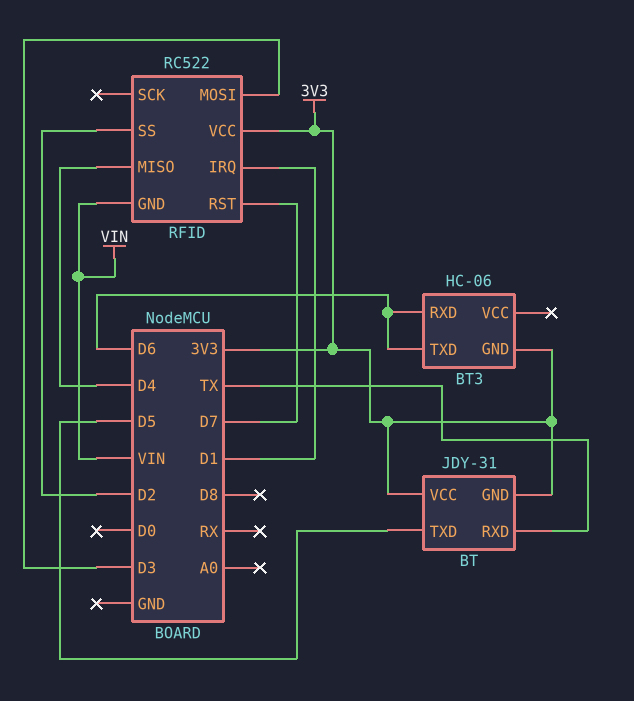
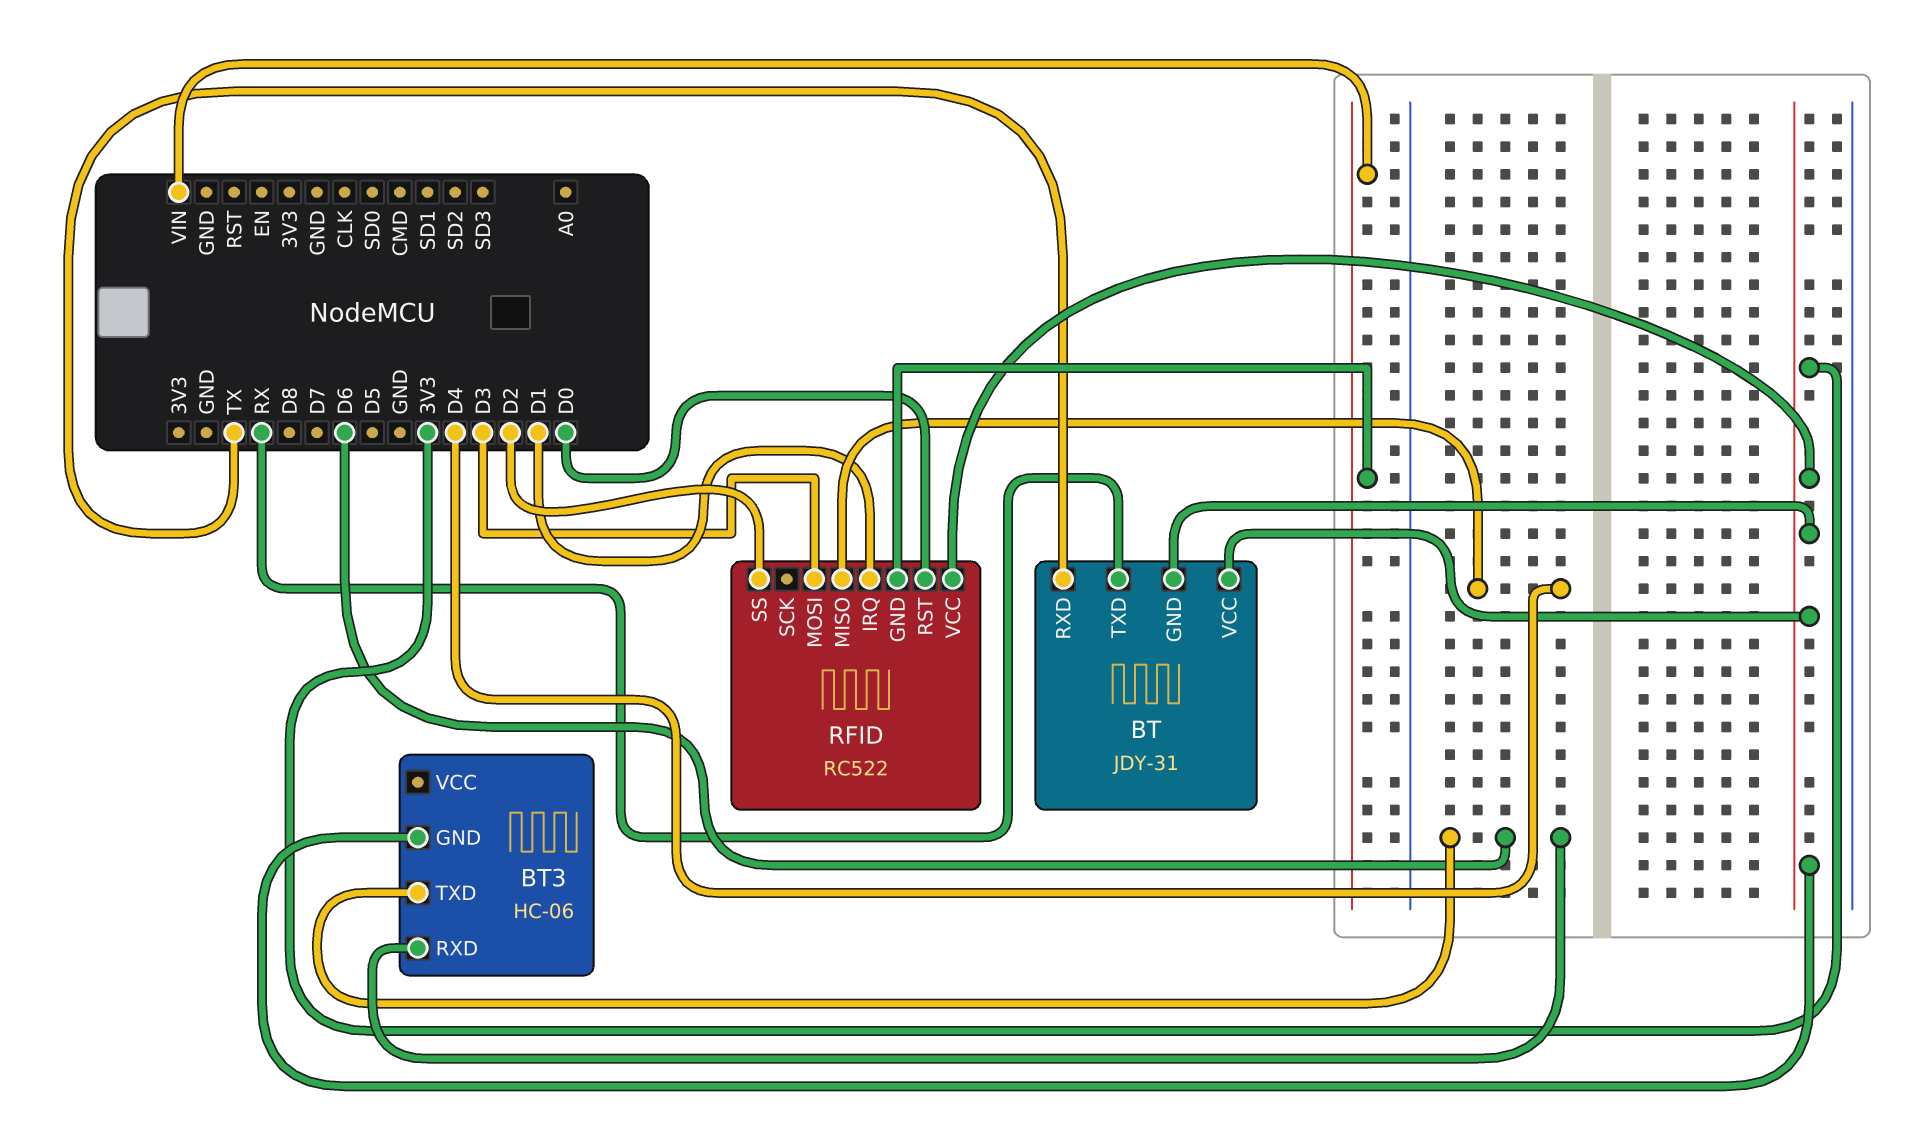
BT pin TXD: D5 -> RX
RFID pin RST: D7 -> D0

